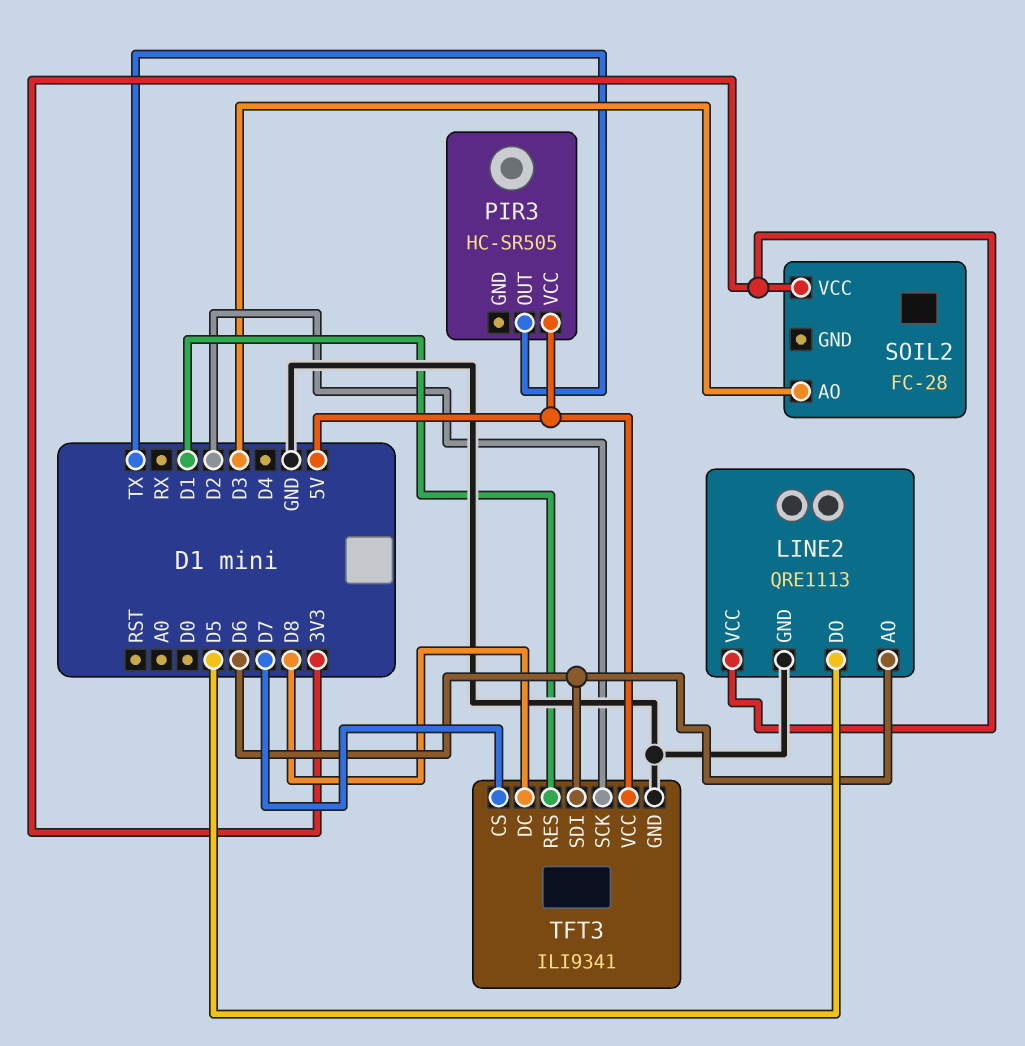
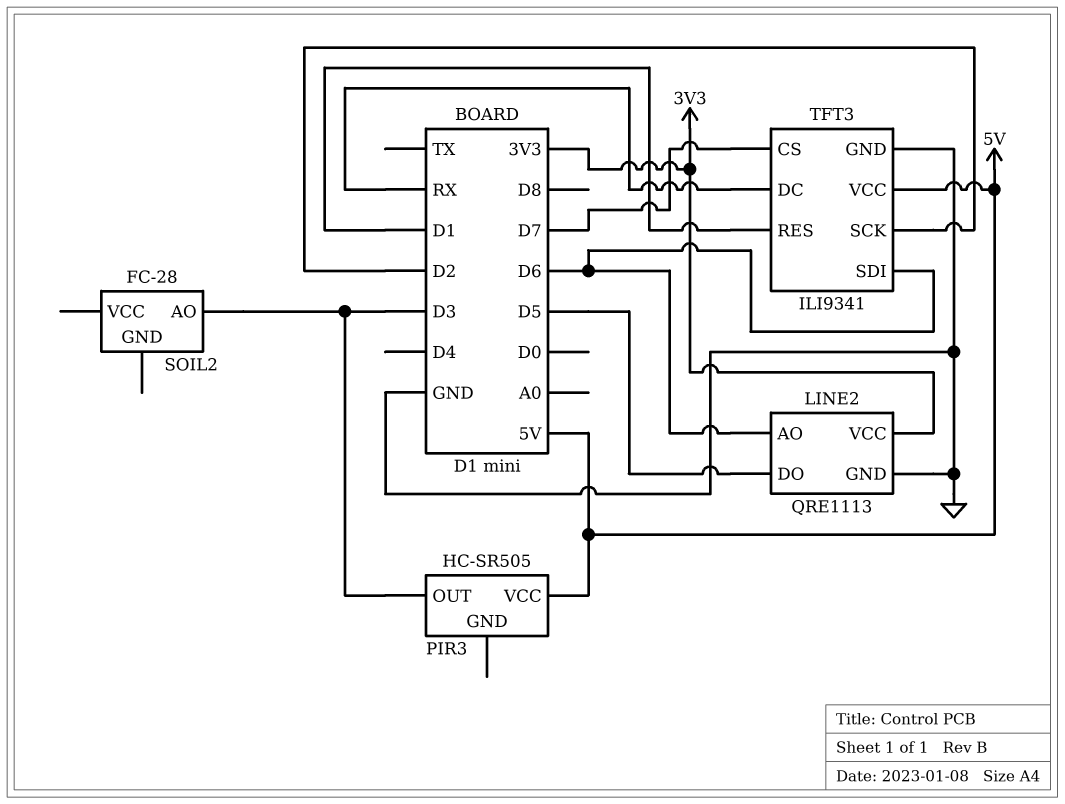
PIR3 pin OUT: TX -> D3
SOIL2 pin VCC: 3V3 -> none
TFT3 pin DC: D8 -> RX

